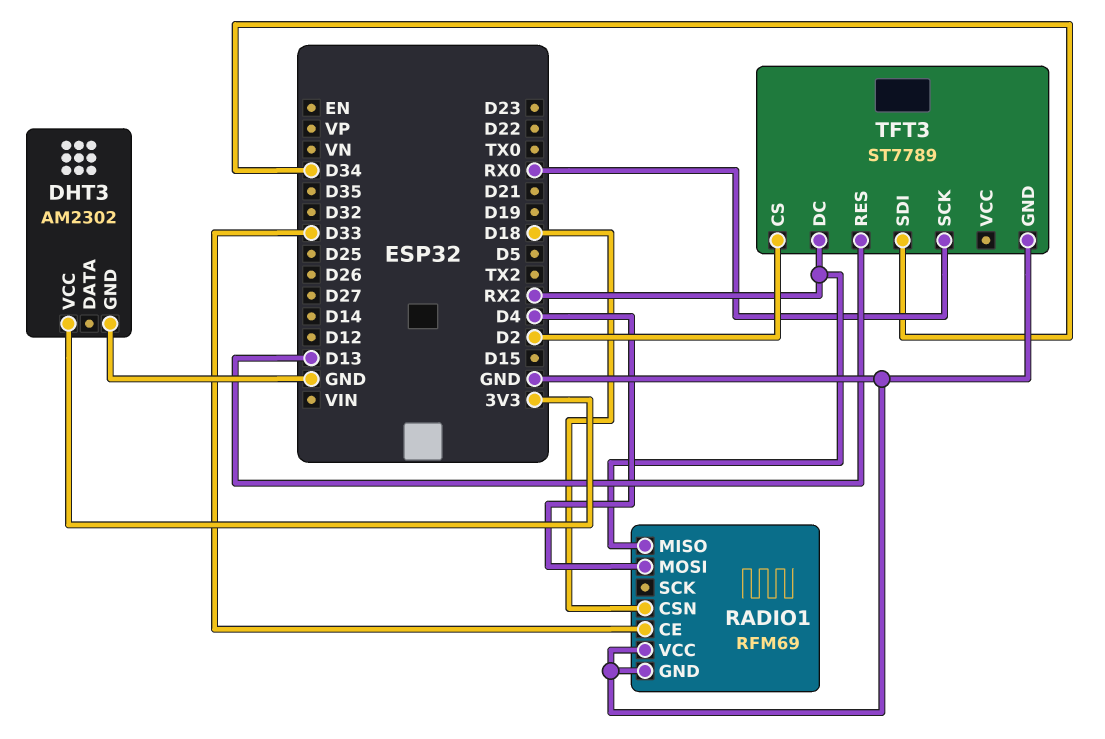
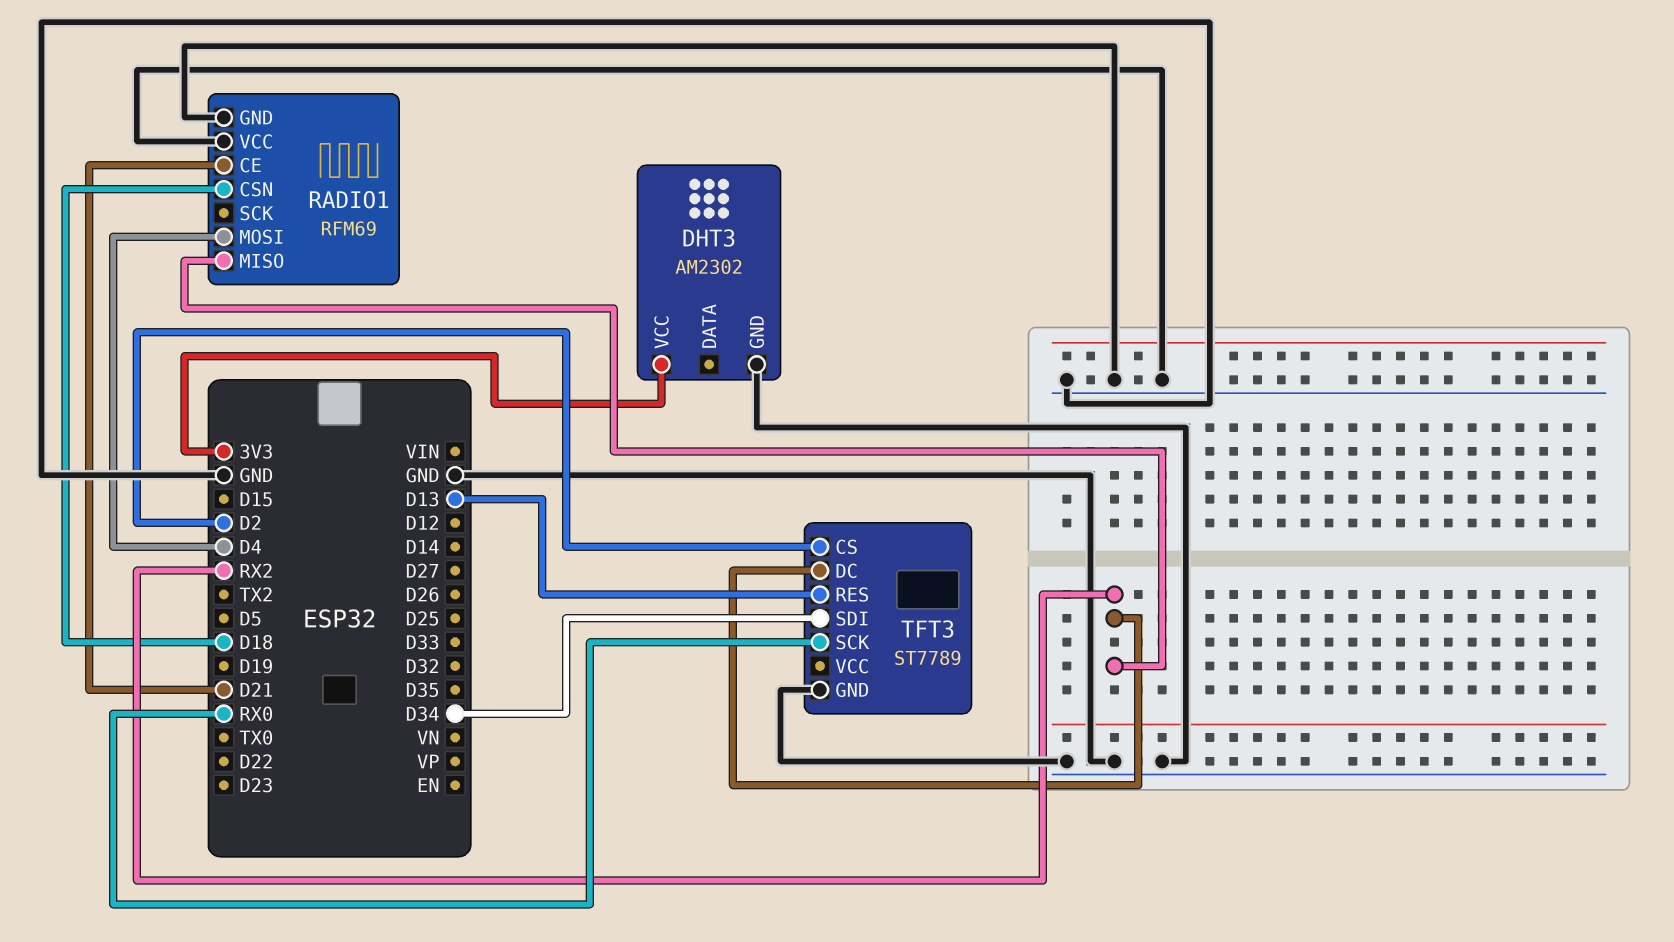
RADIO1 pin CE: D33 -> D21

